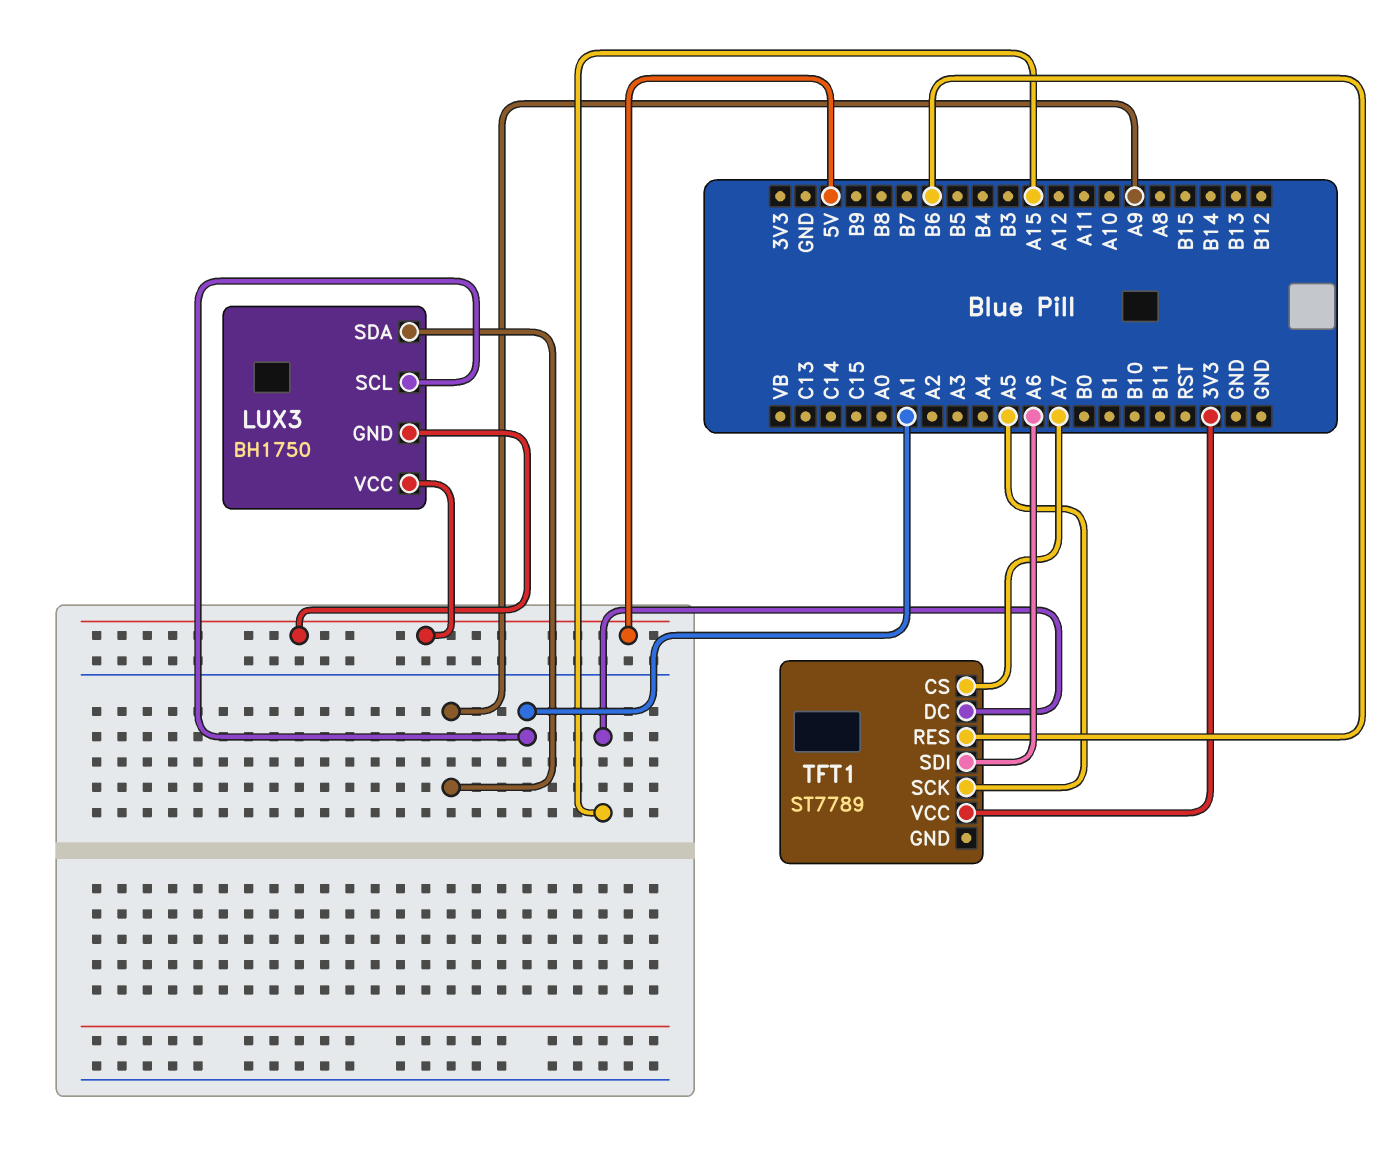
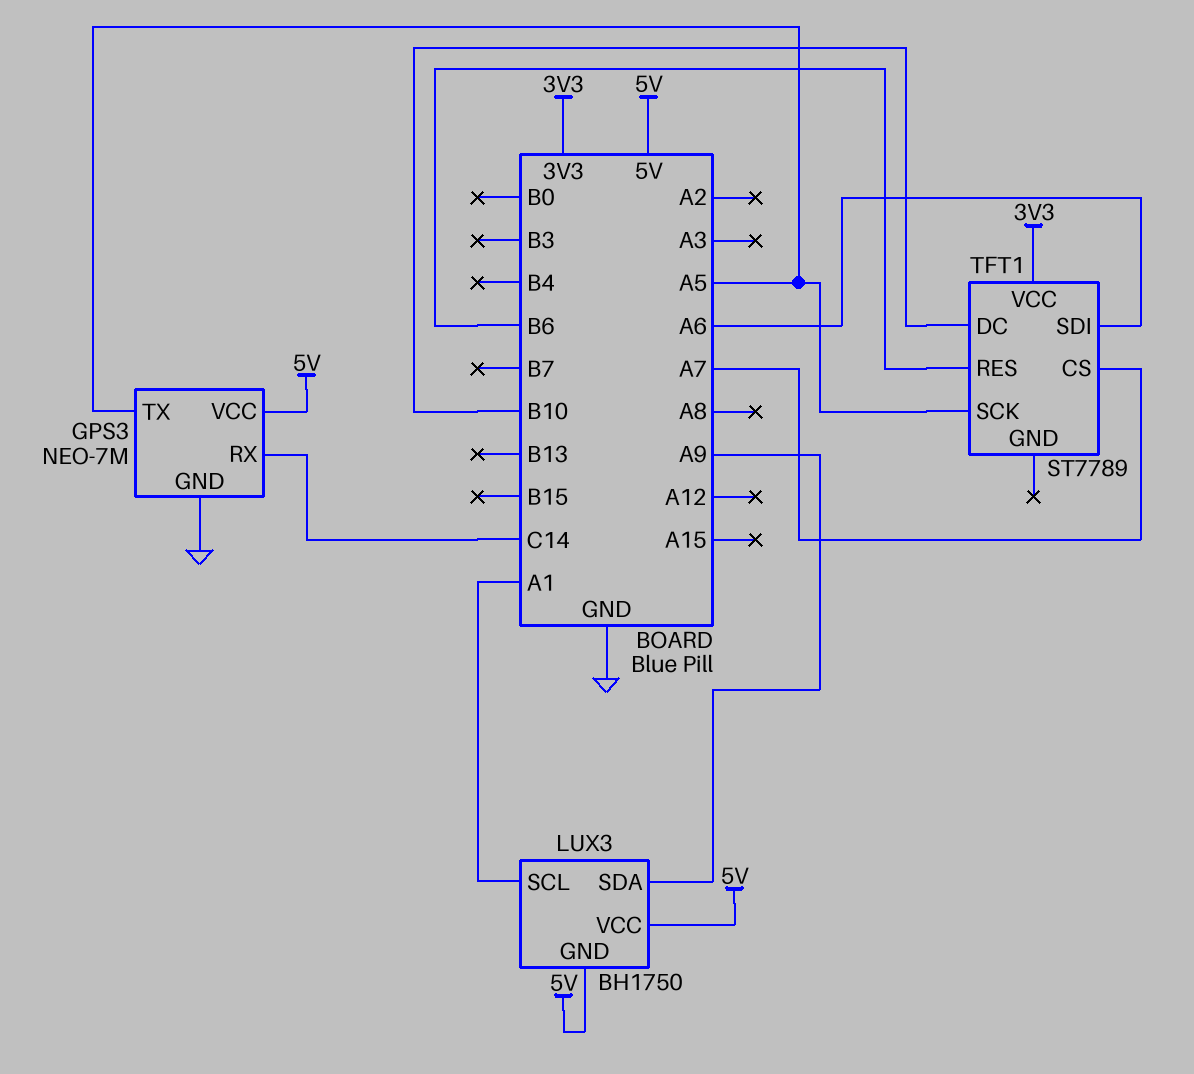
GPS3: none -> NEO-7M
GPS3 pin GND: none -> GND
GPS3 pin RX: none -> C14
GPS3 pin TX: none -> A5
GPS3 pin VCC: none -> 5V
TFT1 pin DC: A15 -> B10

